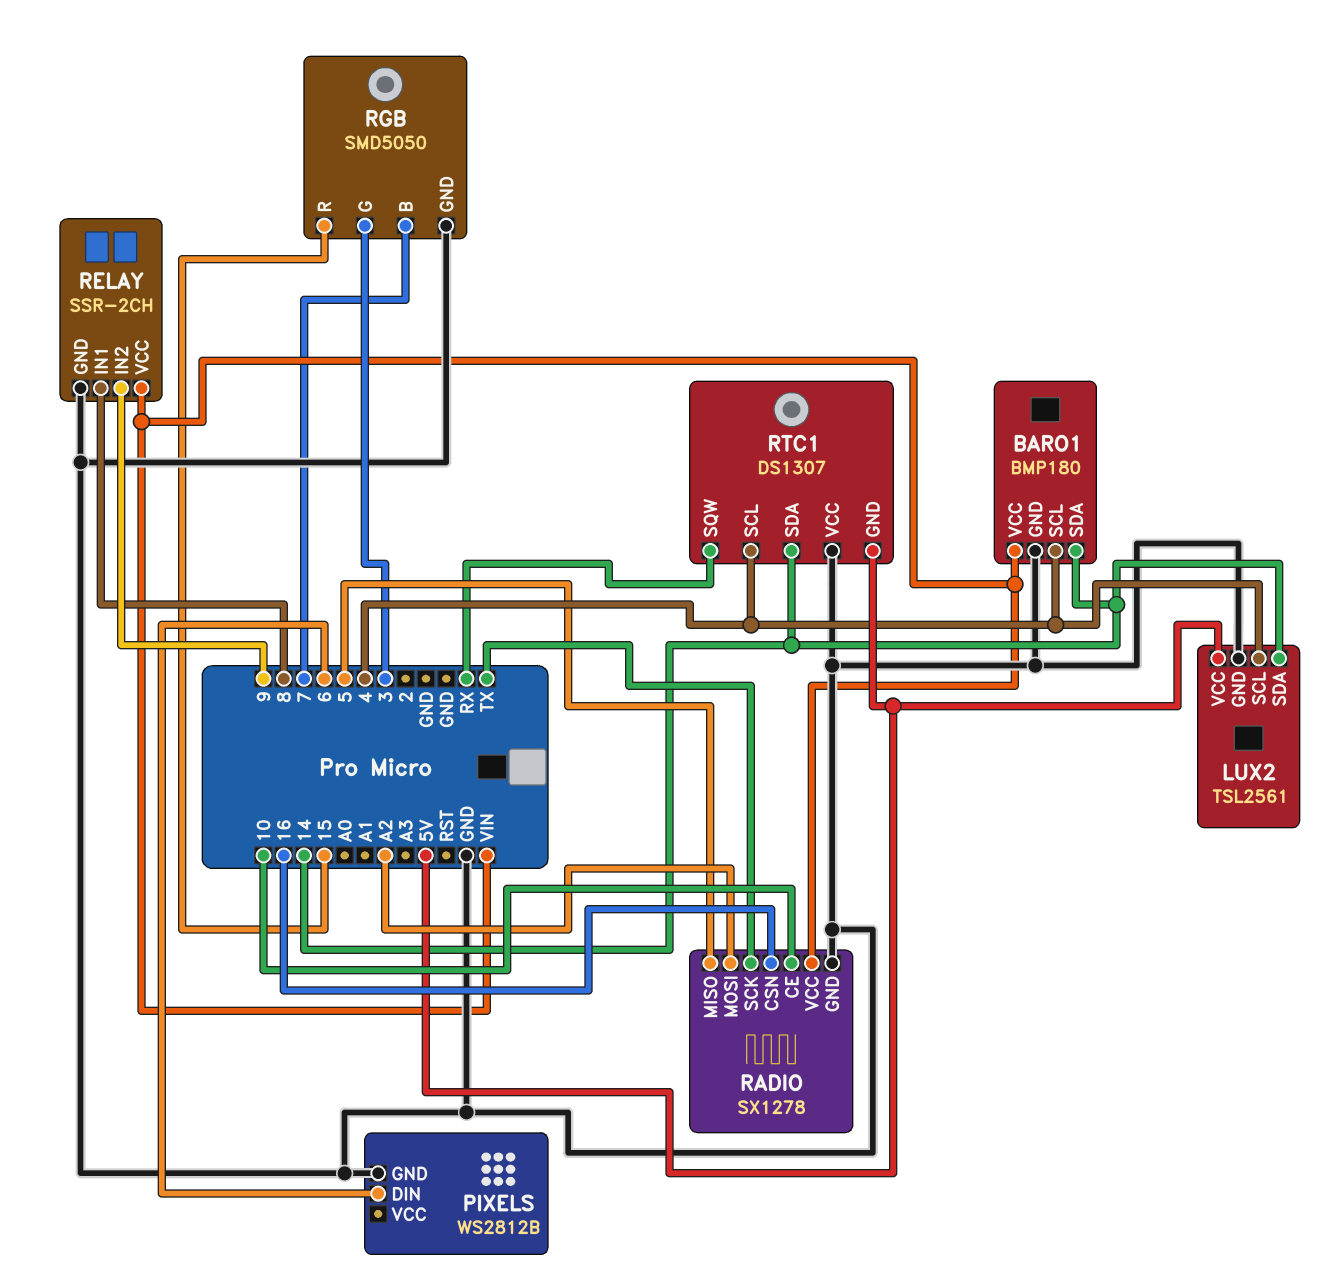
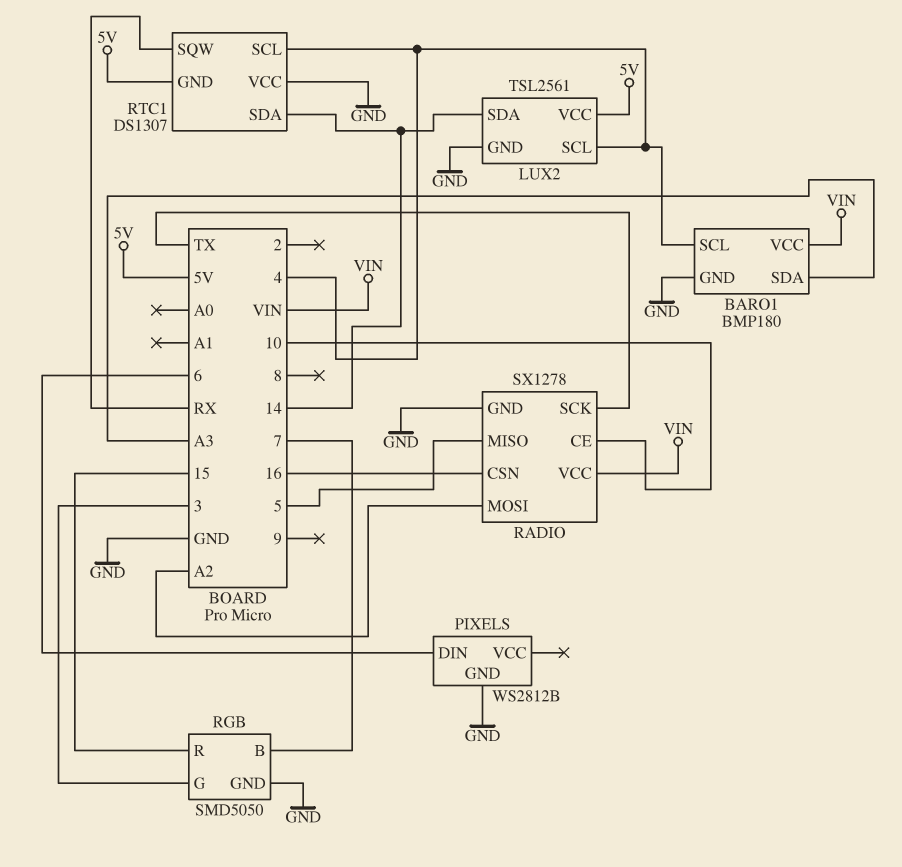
BARO1 pin SDA: 14 -> A3
RELAY: SSR-2CH -> none
RELAY pin GND: GND -> none
RELAY pin IN1: 8 -> none
RELAY pin IN2: 9 -> none
RELAY pin VCC: VIN -> none

